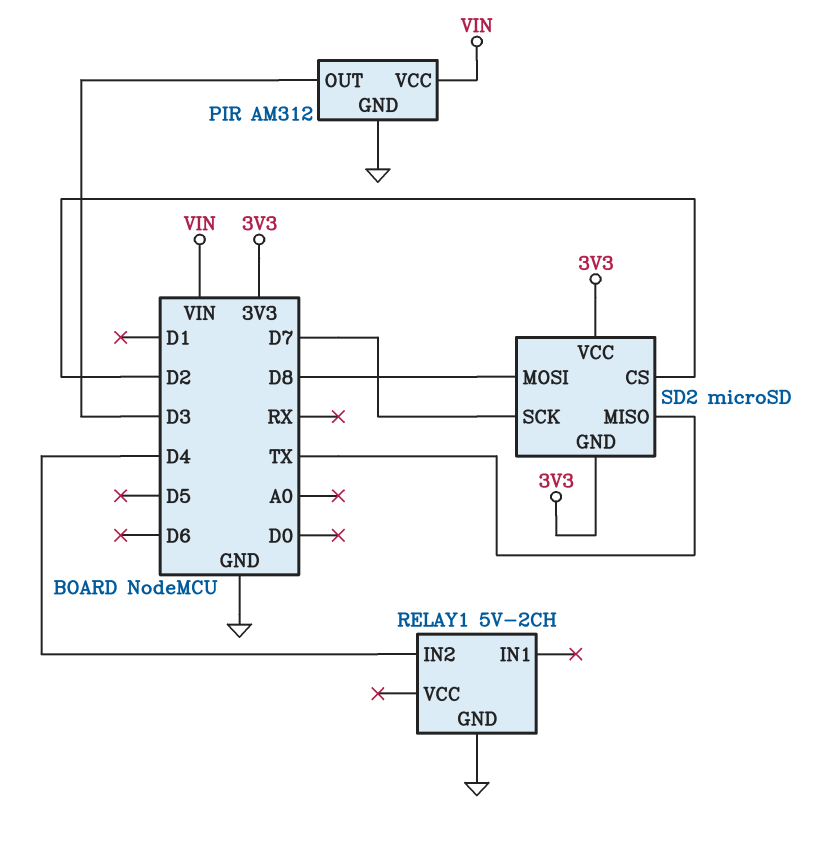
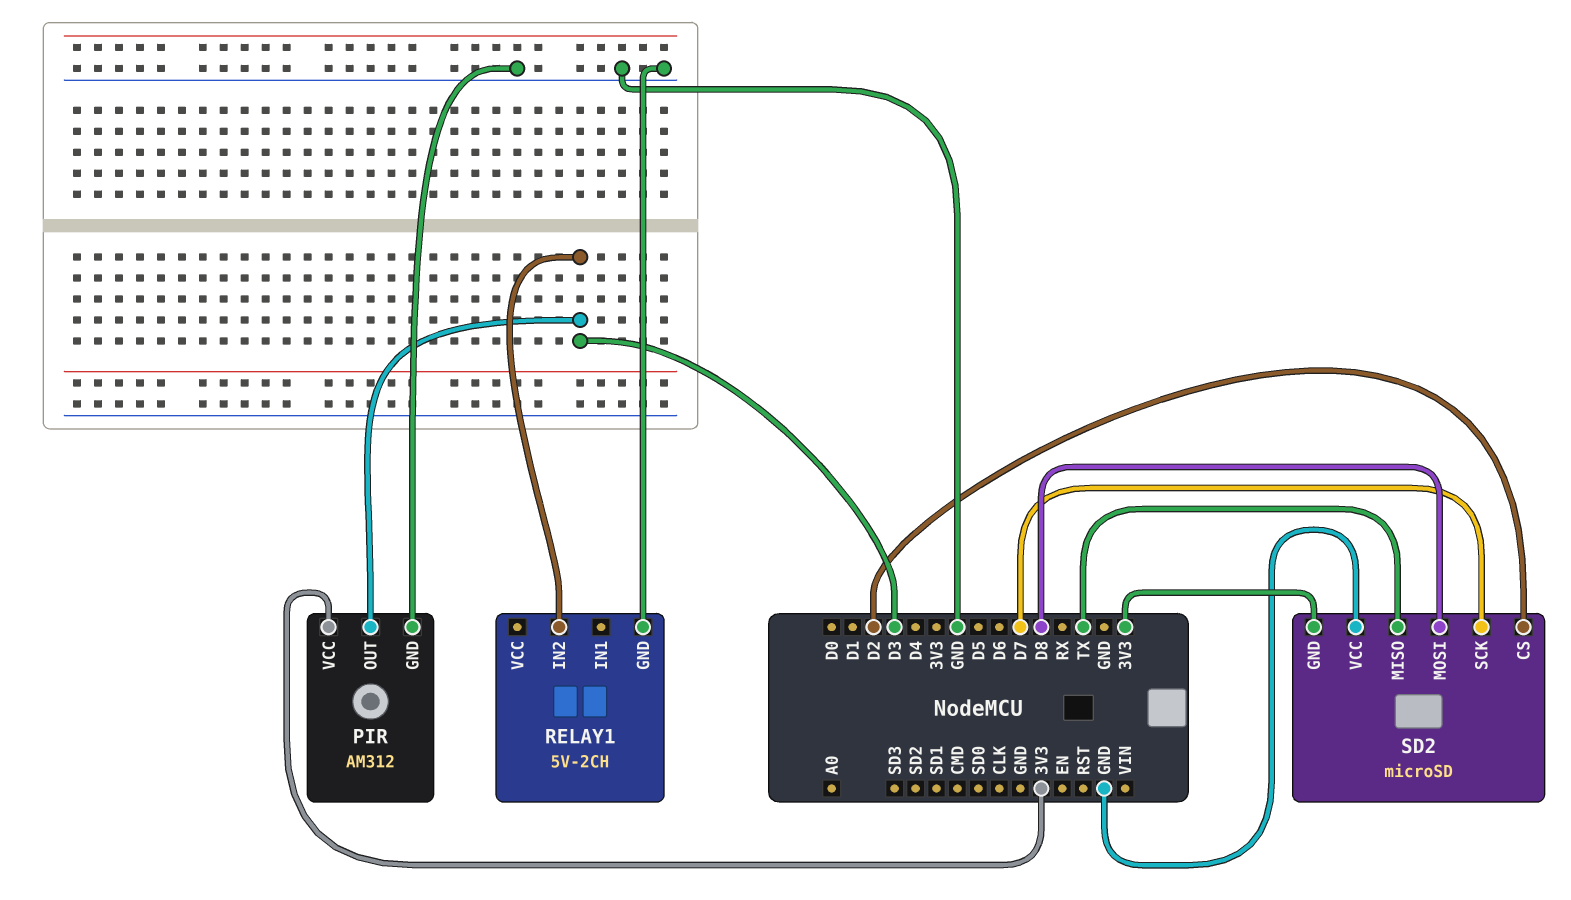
PIR pin VCC: VIN -> 3V3
RELAY1 pin IN2: D4 -> D3
SD2 pin VCC: 3V3 -> GND

